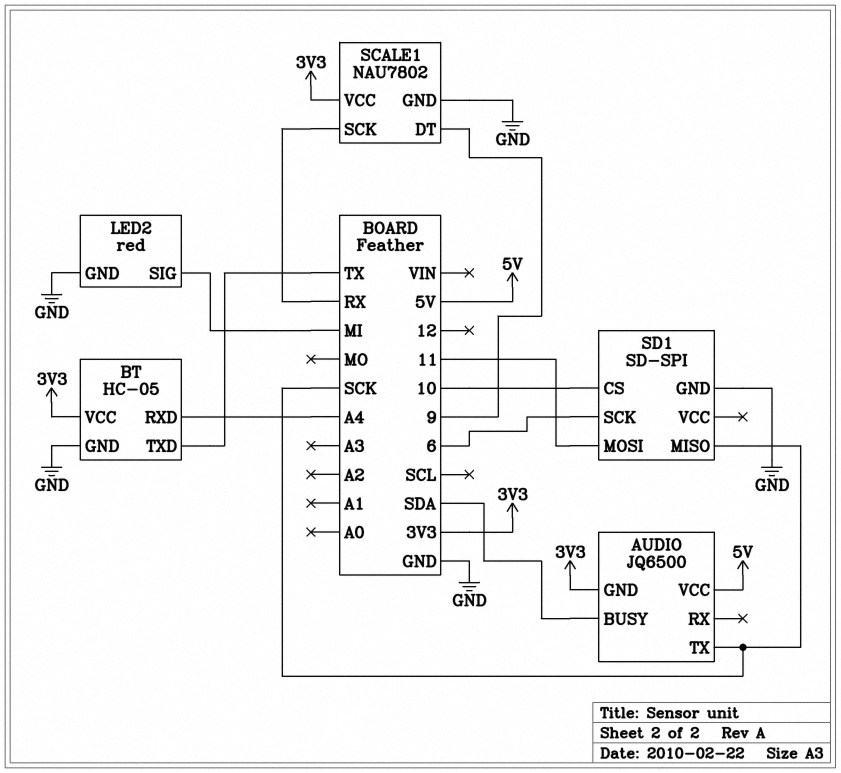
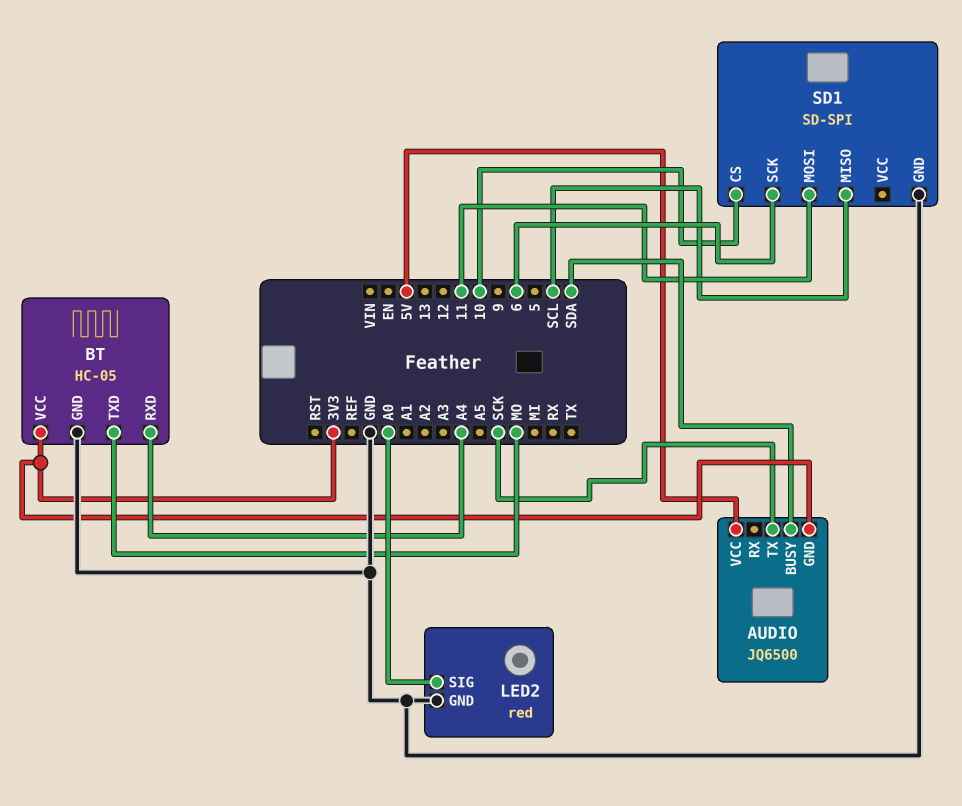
BT pin TXD: TX -> MO
LED2 pin SIG: MI -> A0
SCALE1: NAU7802 -> none
SCALE1 pin DT: 9 -> none
SCALE1 pin GND: GND -> none
SCALE1 pin SCK: RX -> none
SCALE1 pin VCC: 3V3 -> none
SD1 pin MISO: SCK -> SCL

